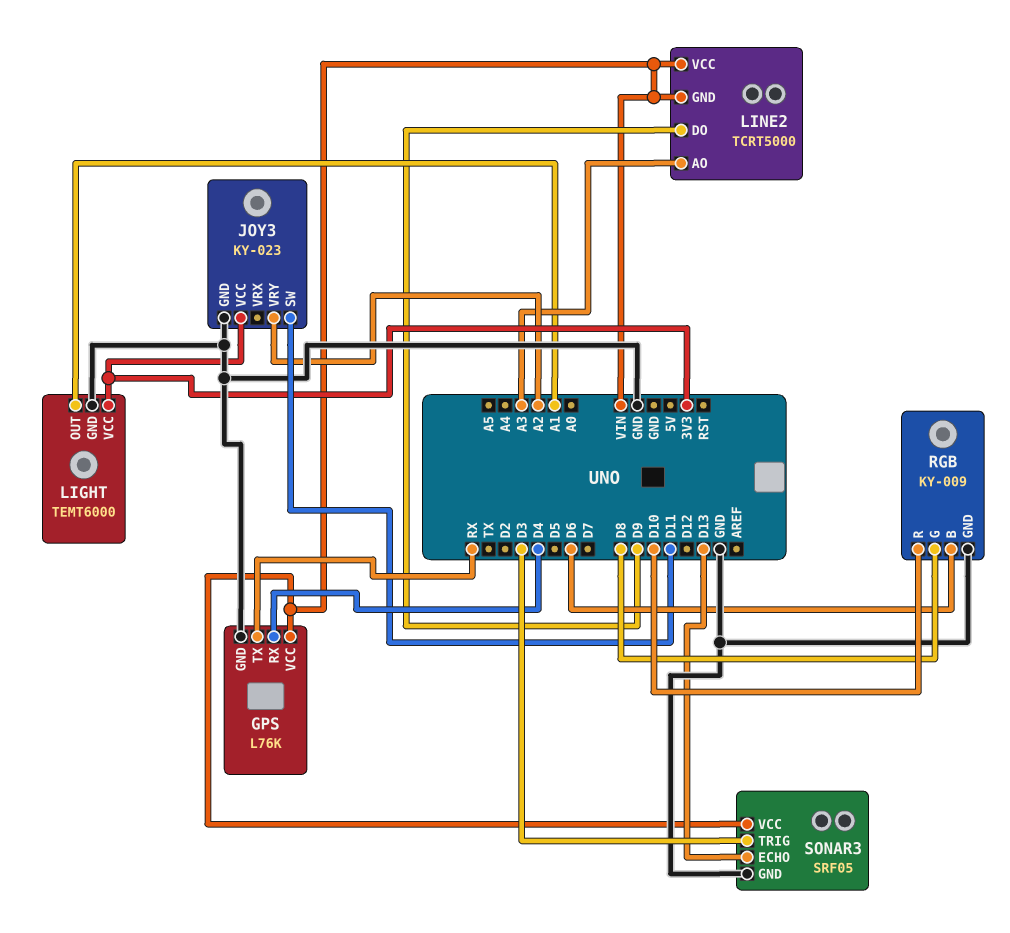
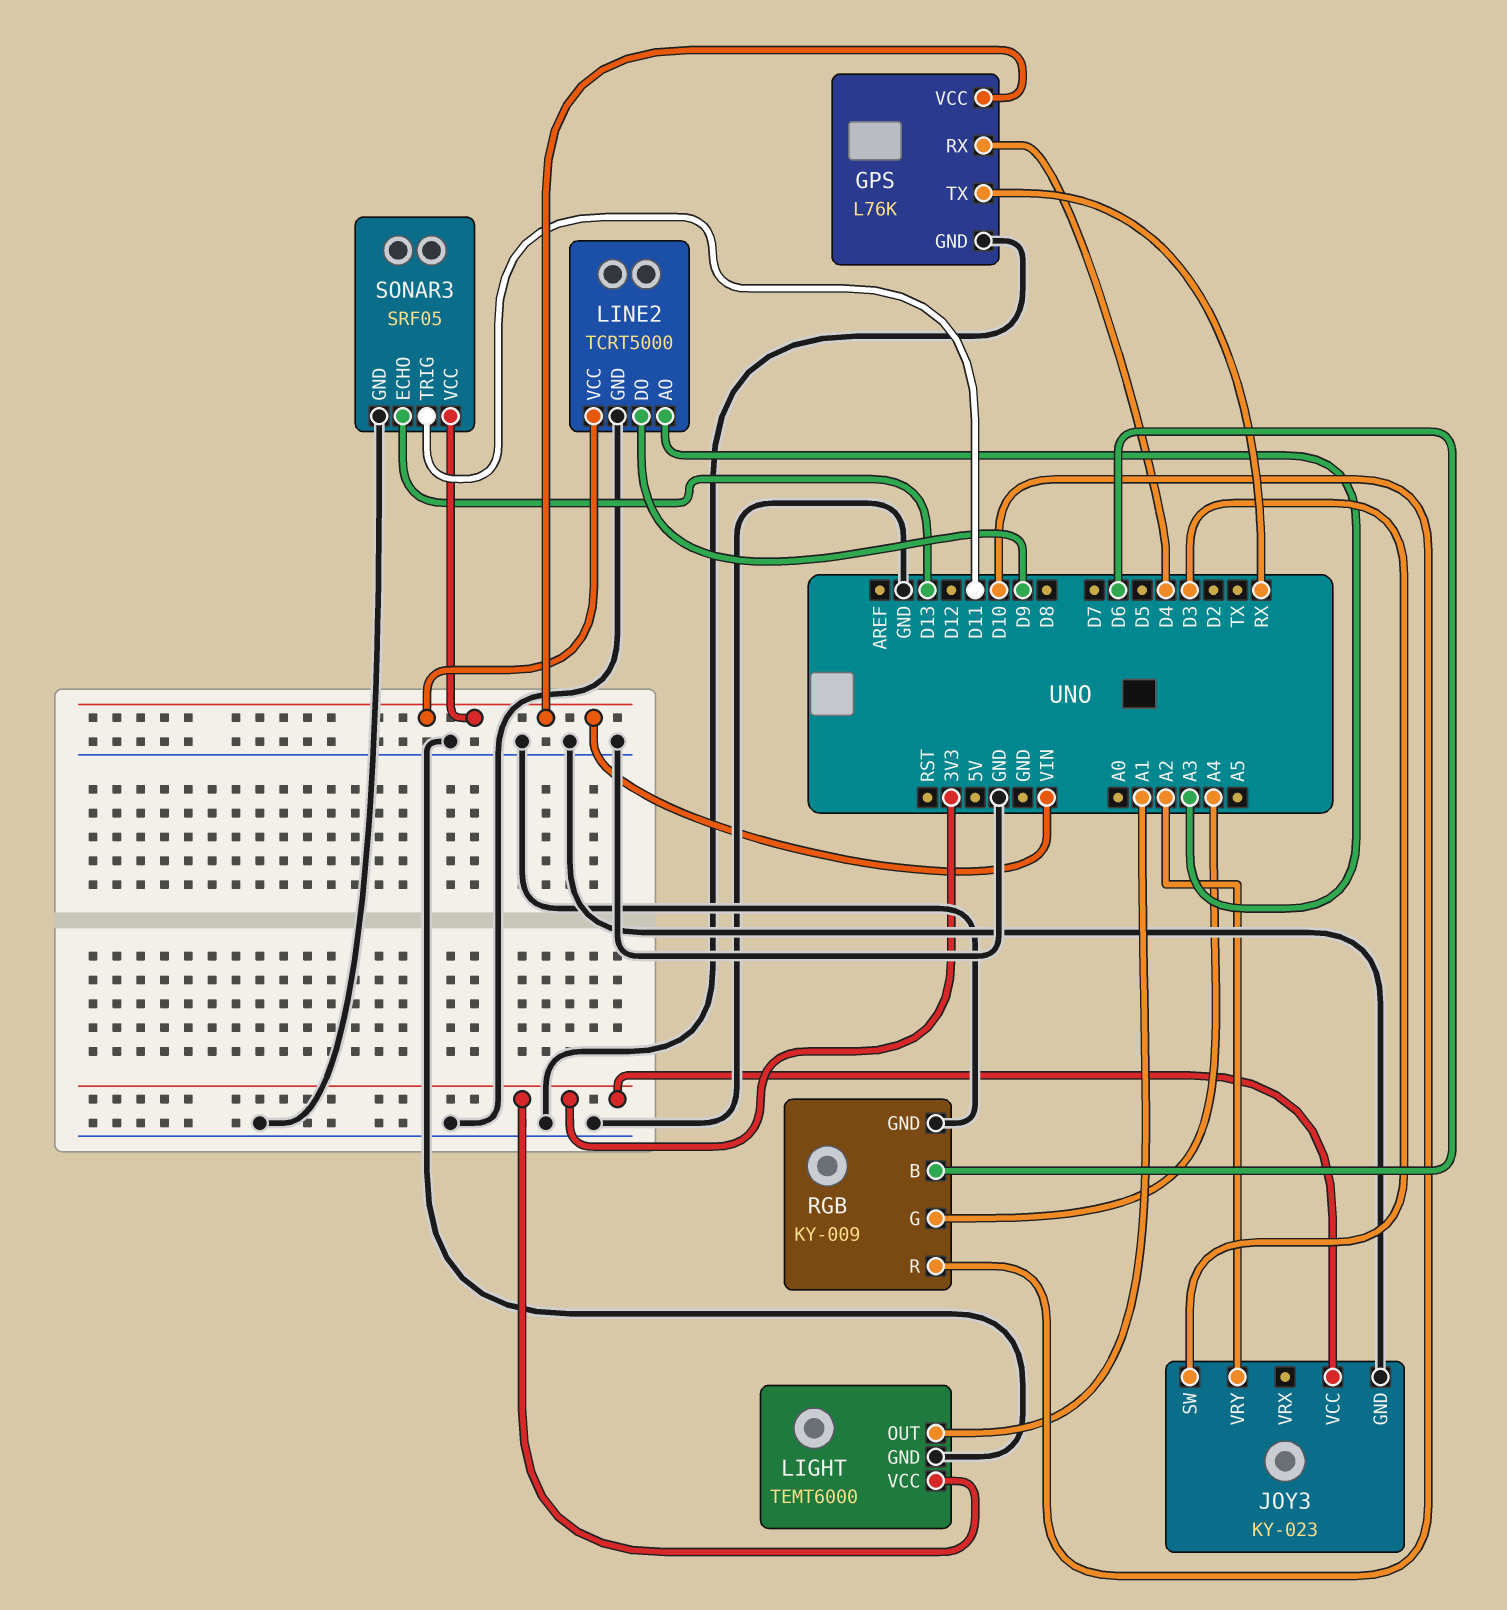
JOY3 pin SW: D11 -> D3
LINE2 pin GND: VIN -> GND
RGB pin G: D8 -> A4
SONAR3 pin TRIG: D3 -> D11

